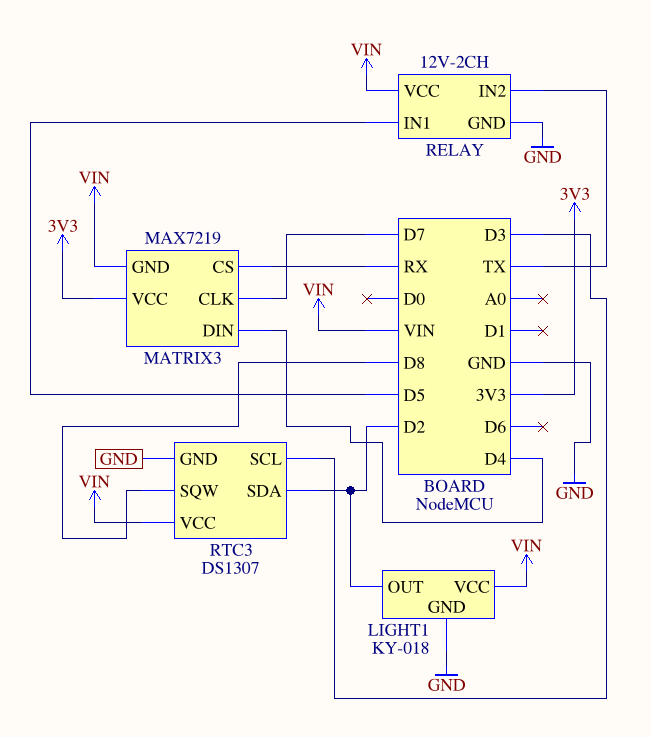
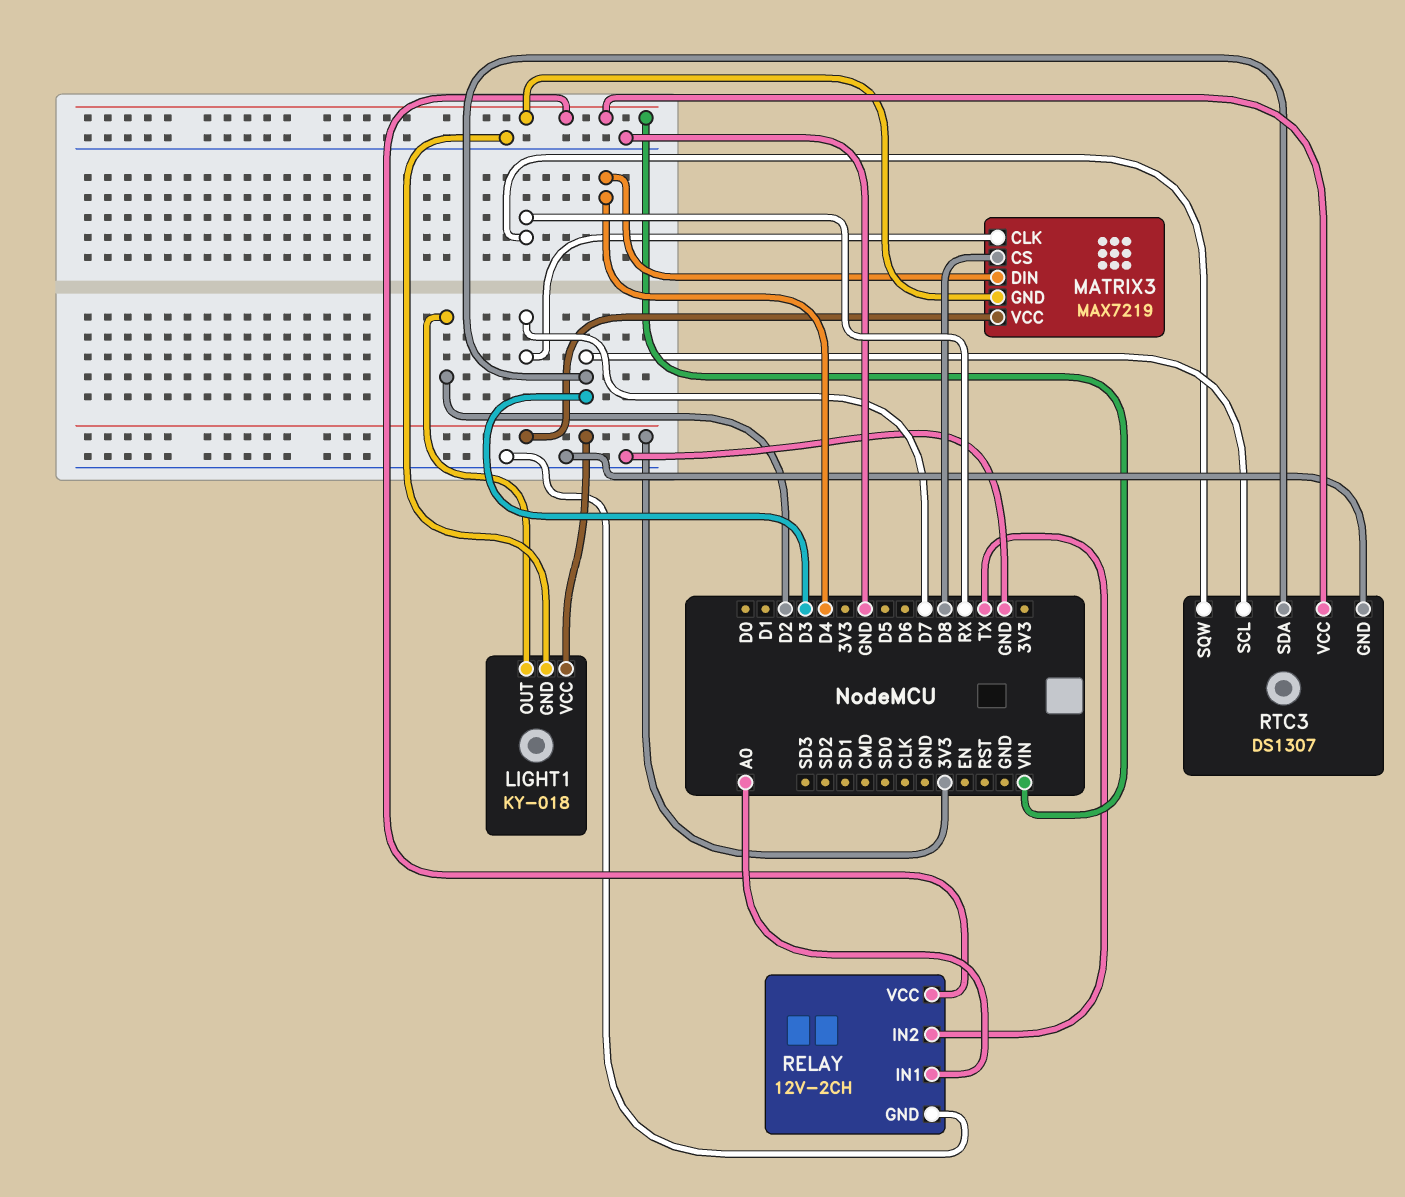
LIGHT1 pin VCC: VIN -> 3V3
MATRIX3 pin CS: RX -> D8
RELAY pin IN1: D5 -> A0
RTC3 pin SDA: D2 -> D3
RTC3 pin SQW: D8 -> RX

